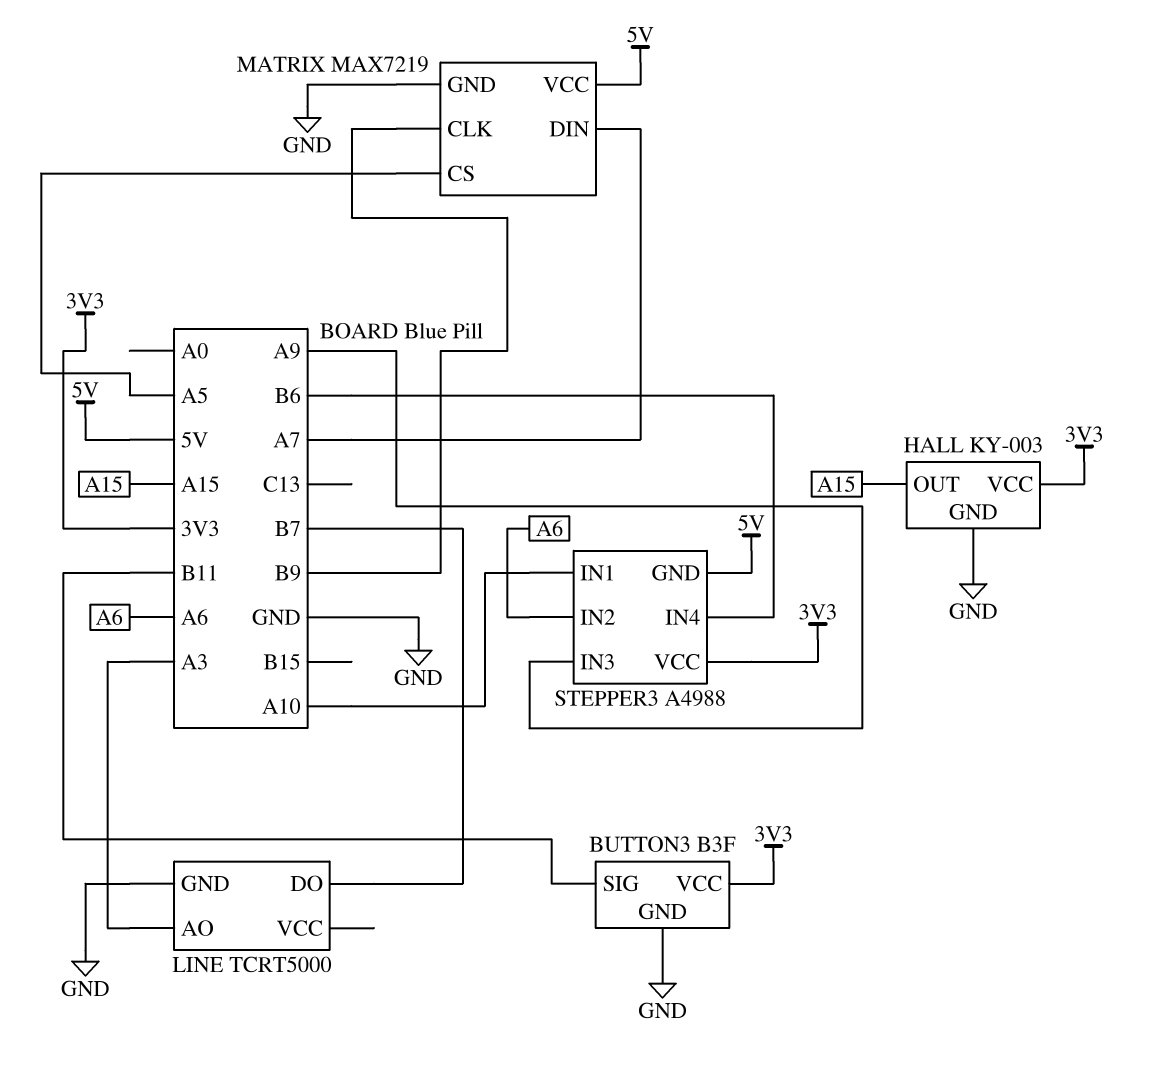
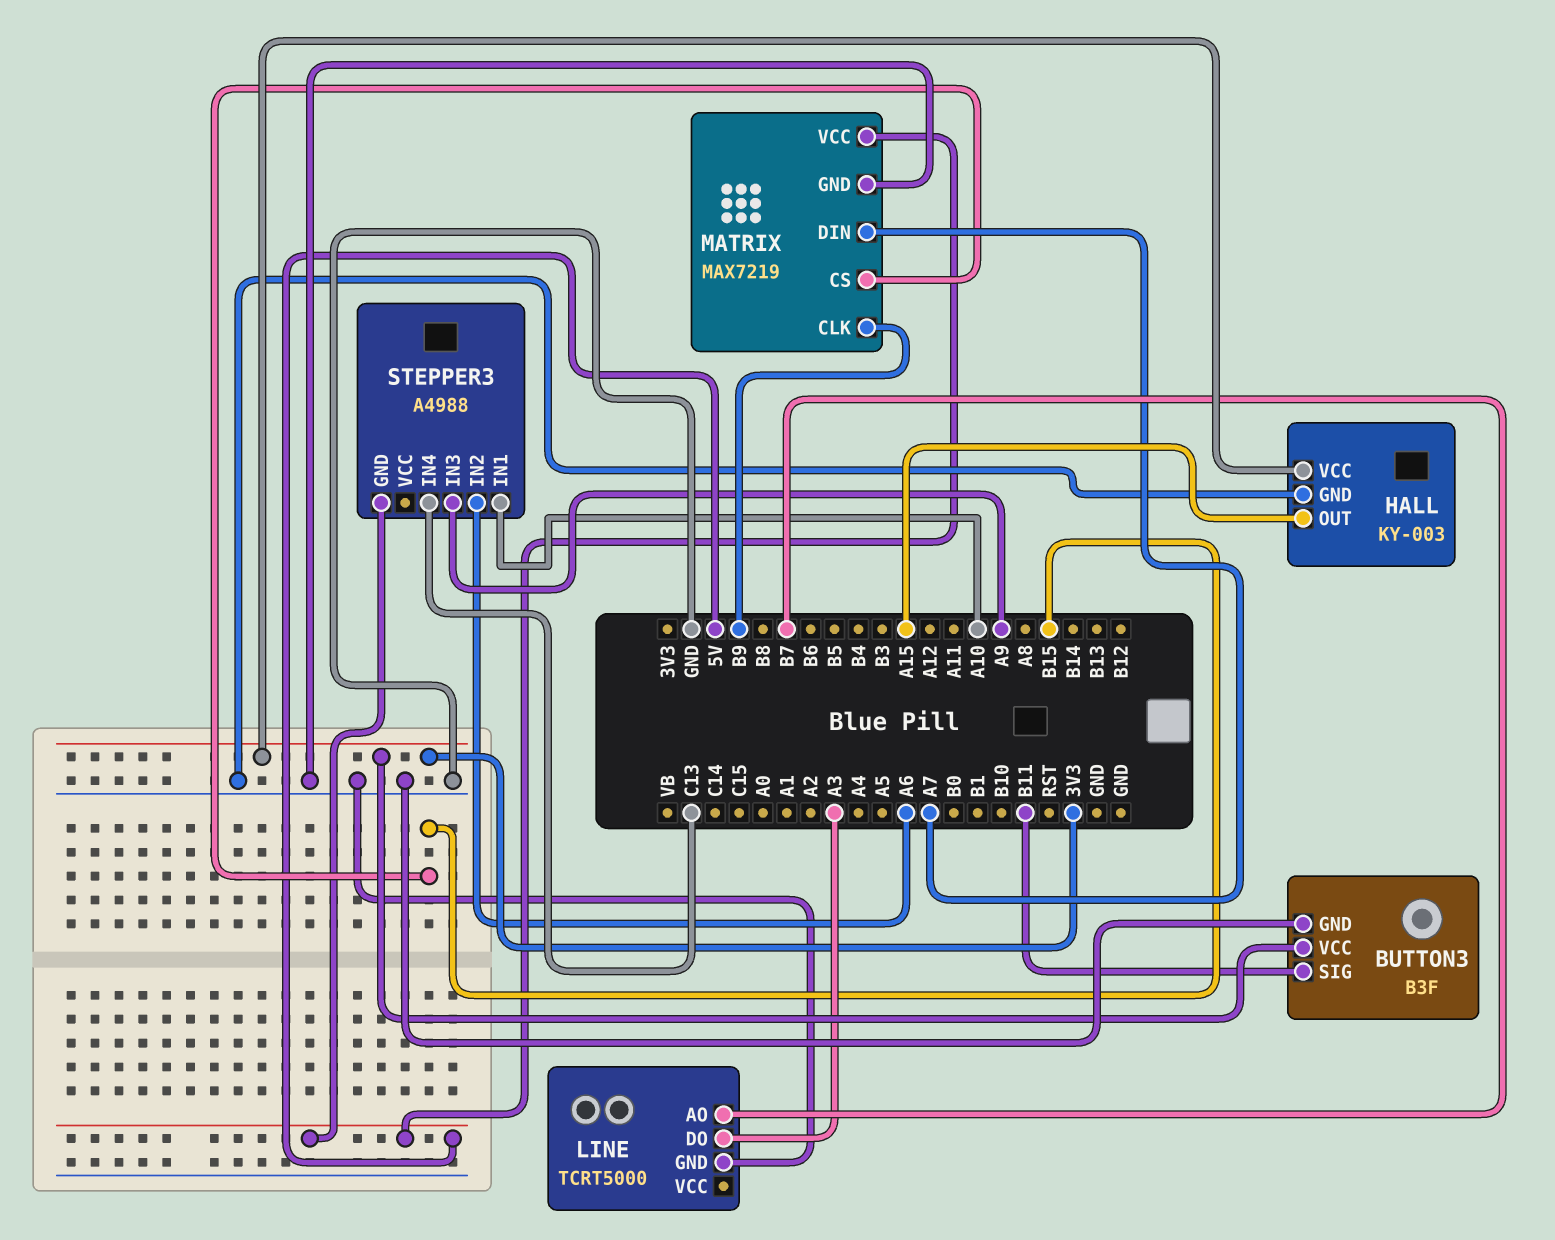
LINE pin AO: A3 -> B7
LINE pin DO: B7 -> A3
MATRIX pin CS: A5 -> B15
STEPPER3 pin IN4: B6 -> C13
STEPPER3 pin VCC: 3V3 -> none

